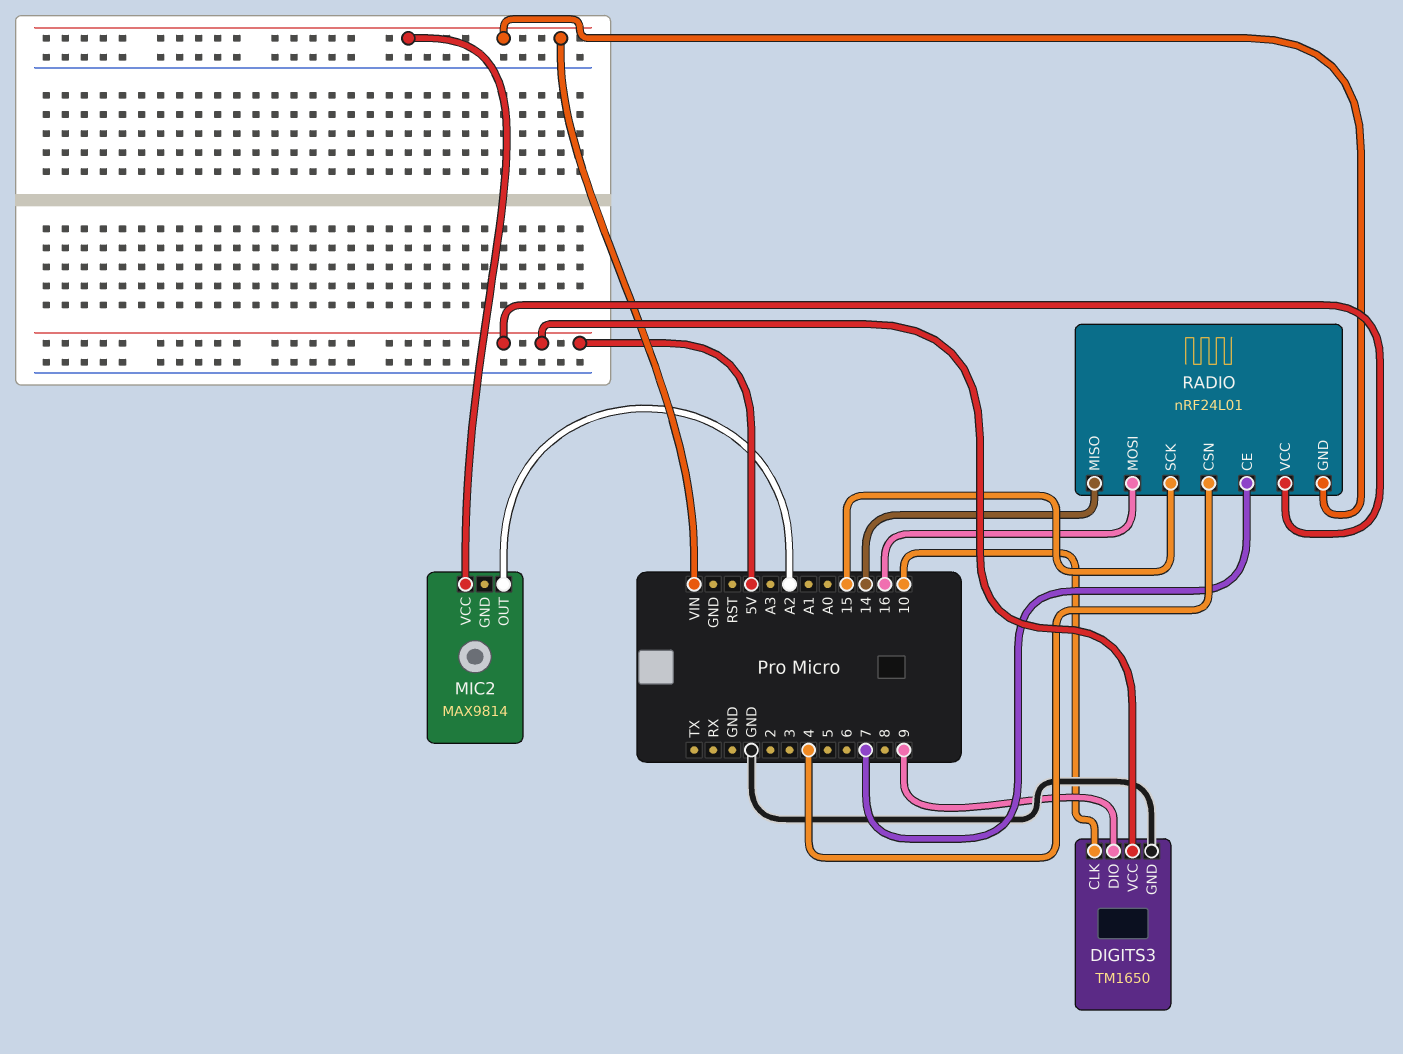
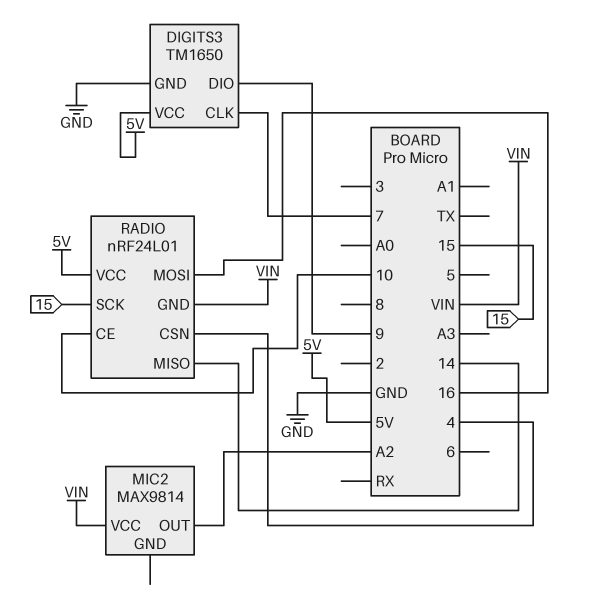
DIGITS3 pin CLK: 10 -> 7
RADIO pin CE: 7 -> 10

